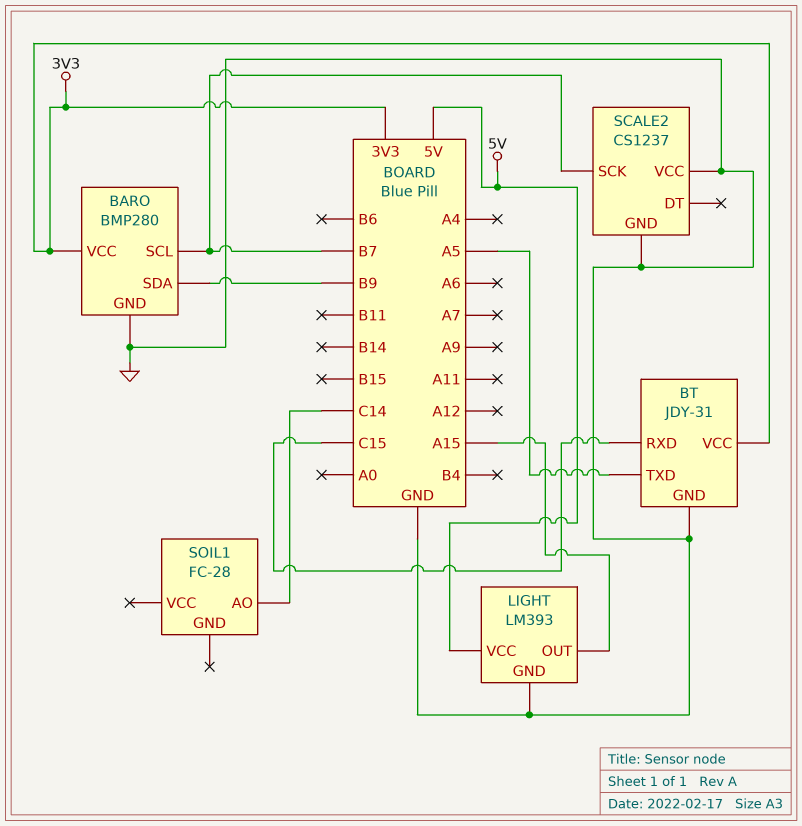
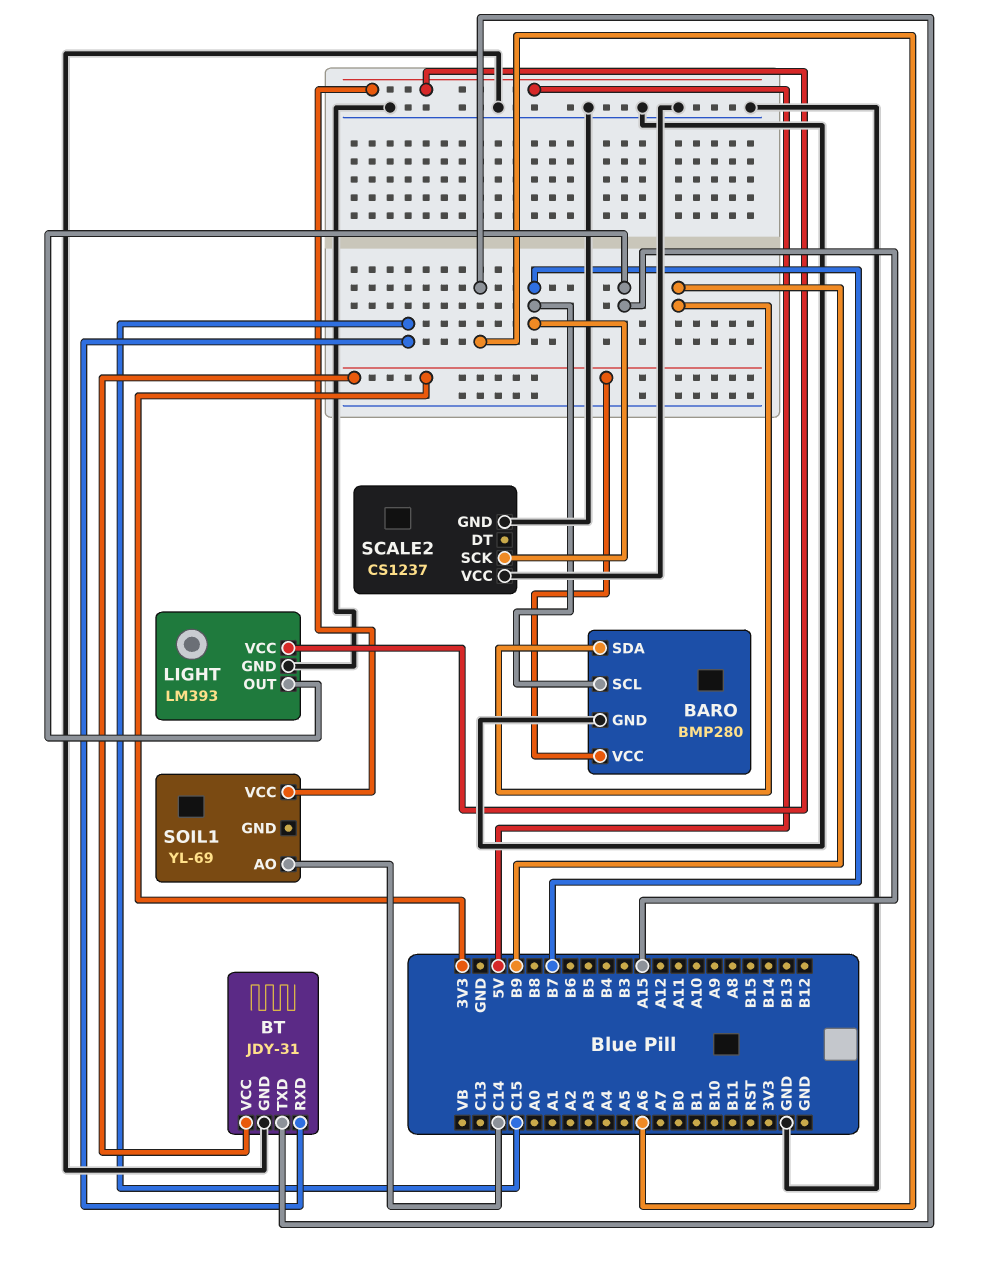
BT pin TXD: A5 -> A6
SOIL1: FC-28 -> YL-69
SOIL1 pin VCC: none -> 5V

